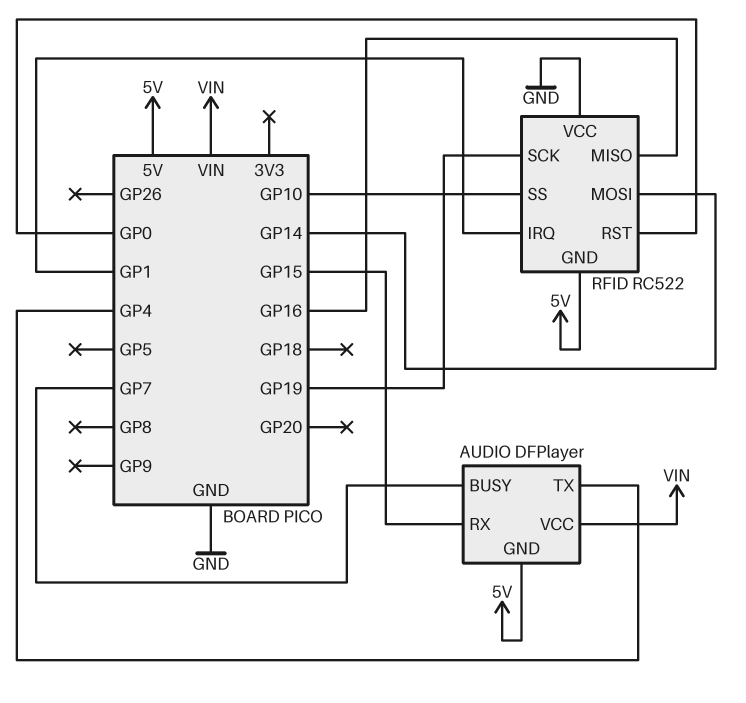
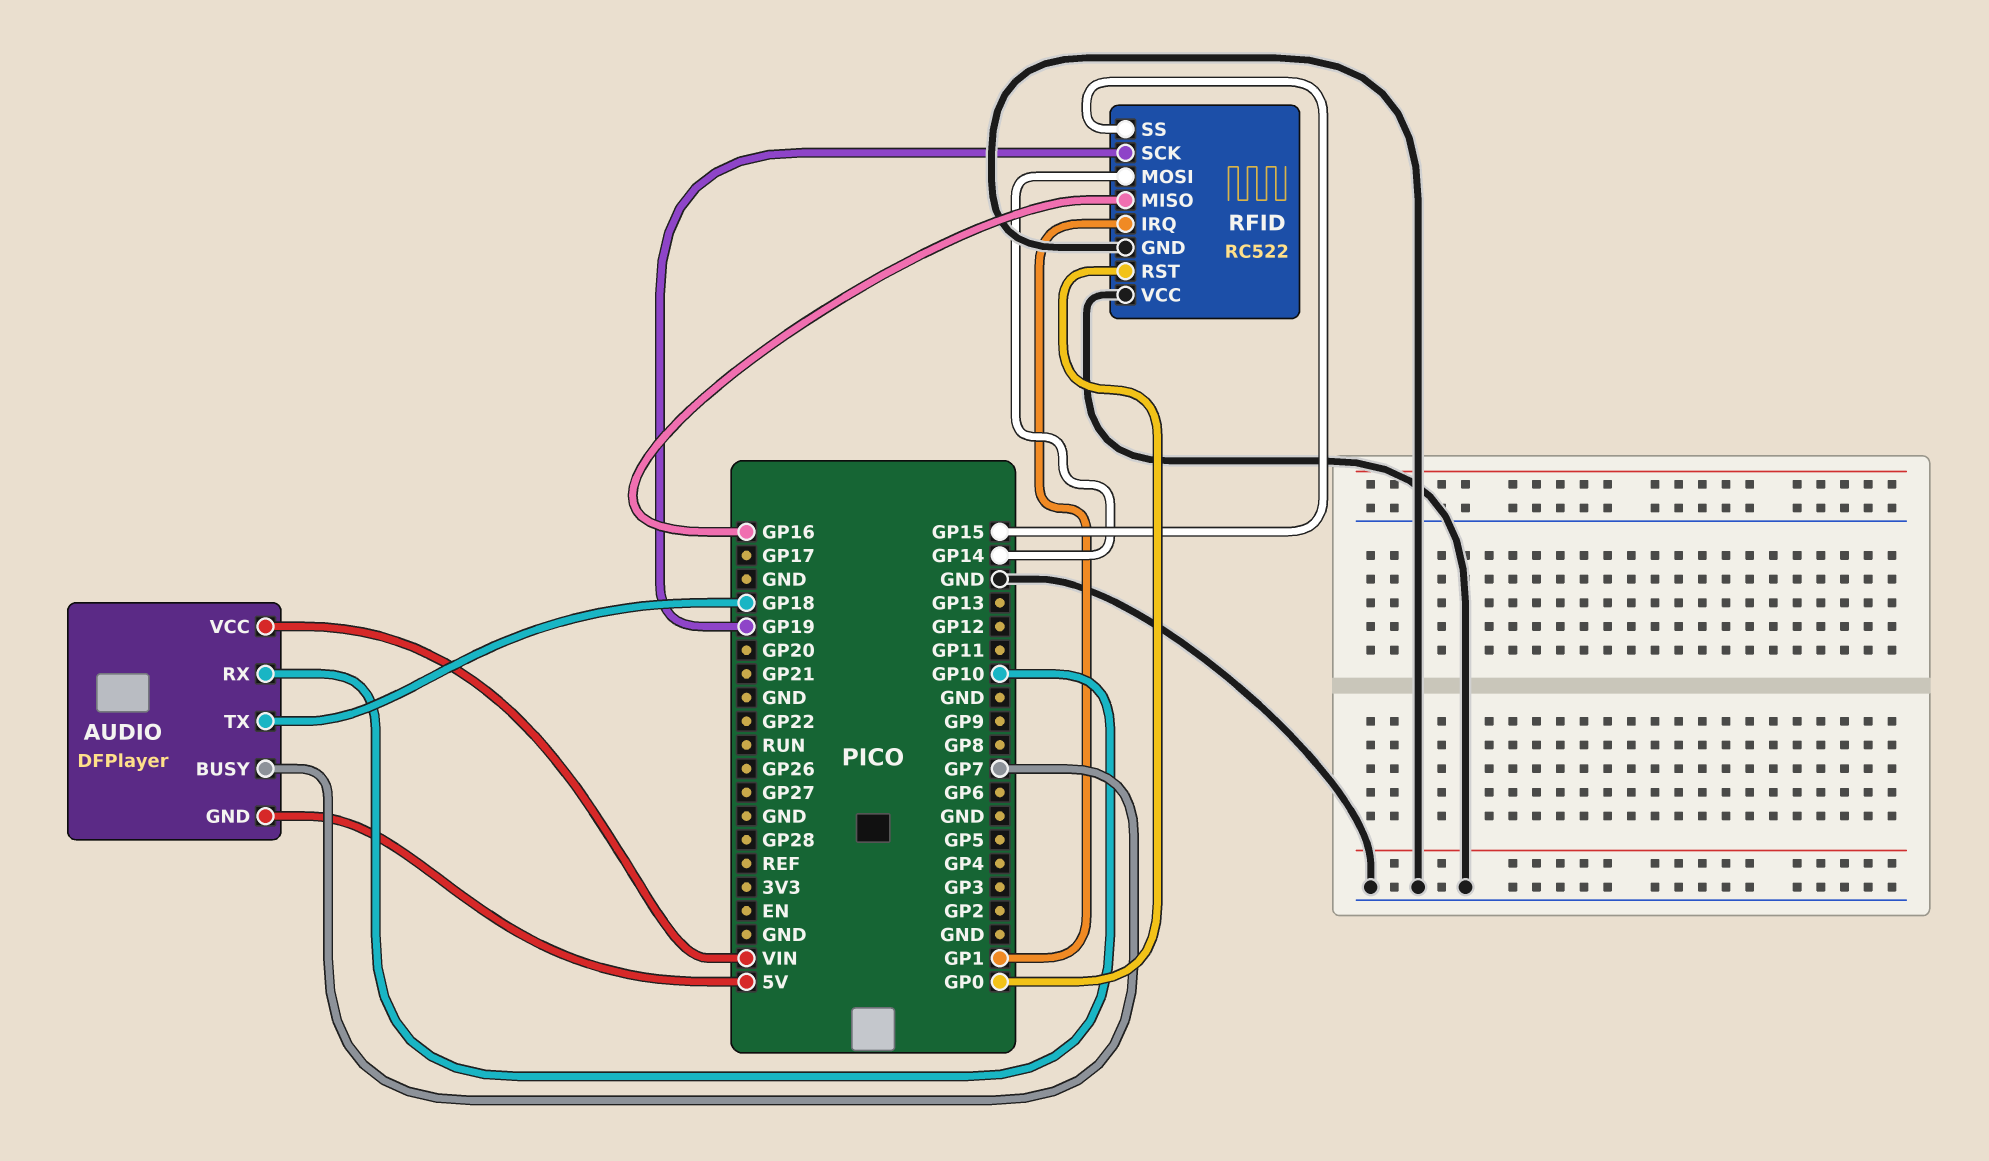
AUDIO pin RX: GP15 -> GP10
AUDIO pin TX: GP4 -> GP18
RFID pin GND: 5V -> GND
RFID pin SS: GP10 -> GP15

